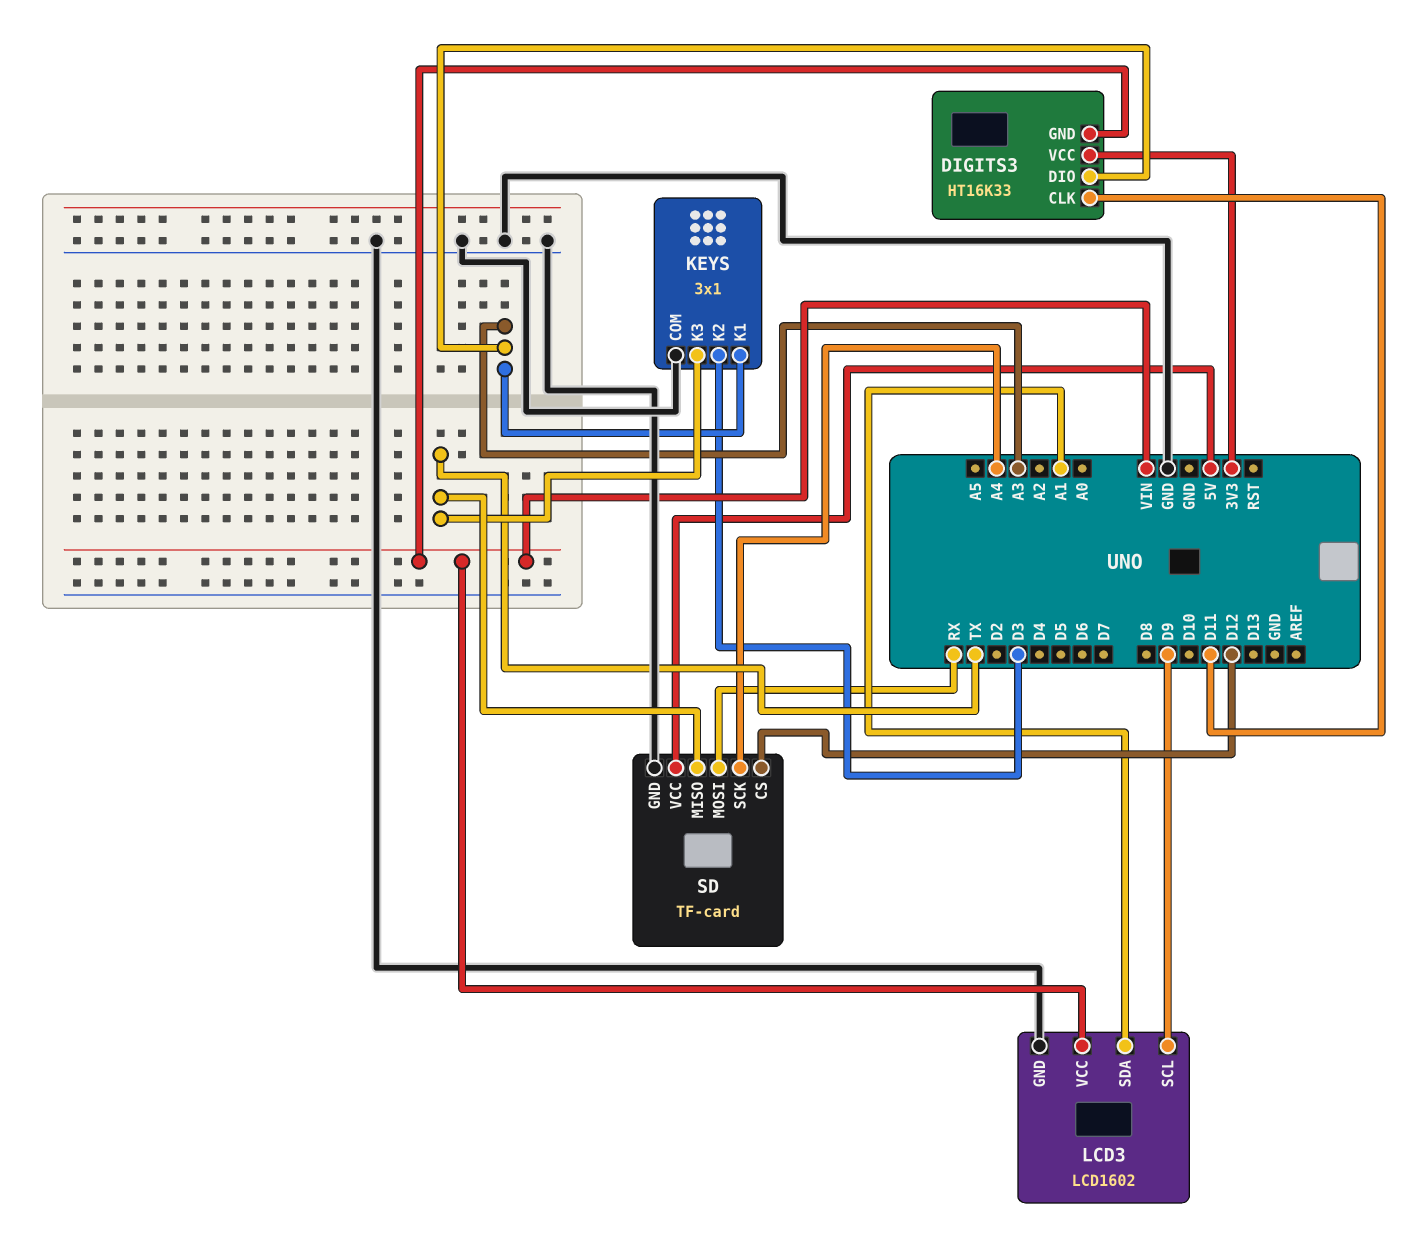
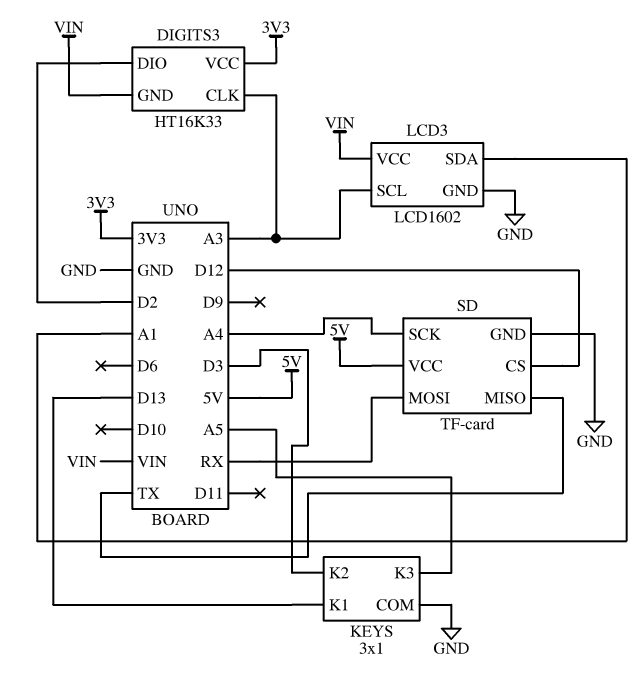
DIGITS3 pin CLK: D11 -> A3
DIGITS3 pin DIO: A3 -> D2
KEYS pin K1: A3 -> D13
KEYS pin K3: TX -> A5
LCD3 pin SCL: D9 -> A3

